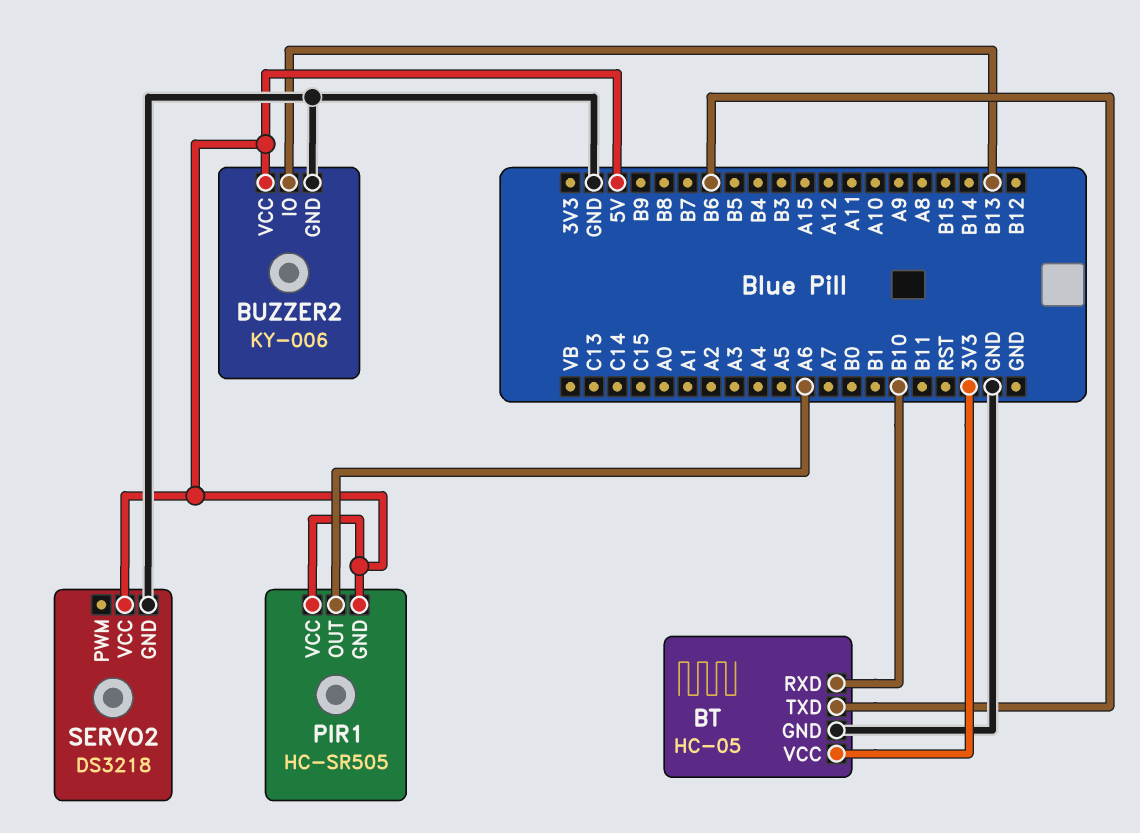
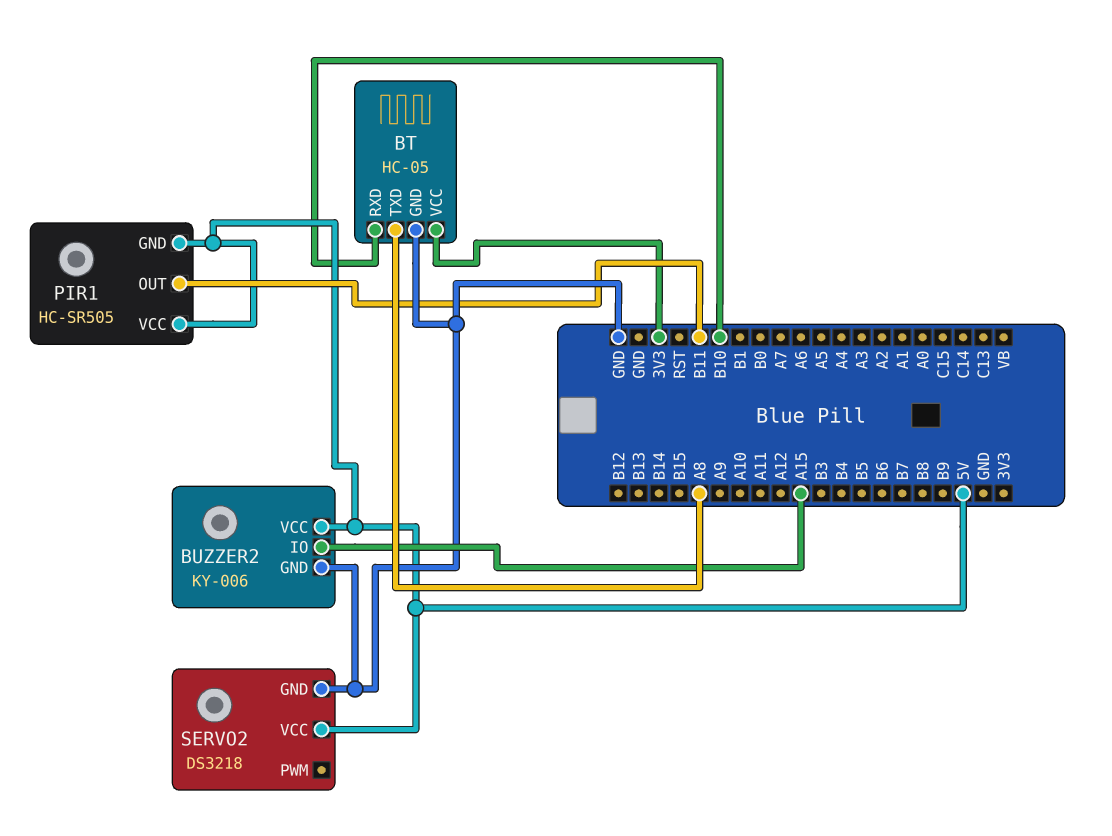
BT pin TXD: B6 -> A8
BUZZER2 pin IO: B13 -> A15
PIR1 pin OUT: A6 -> B11

